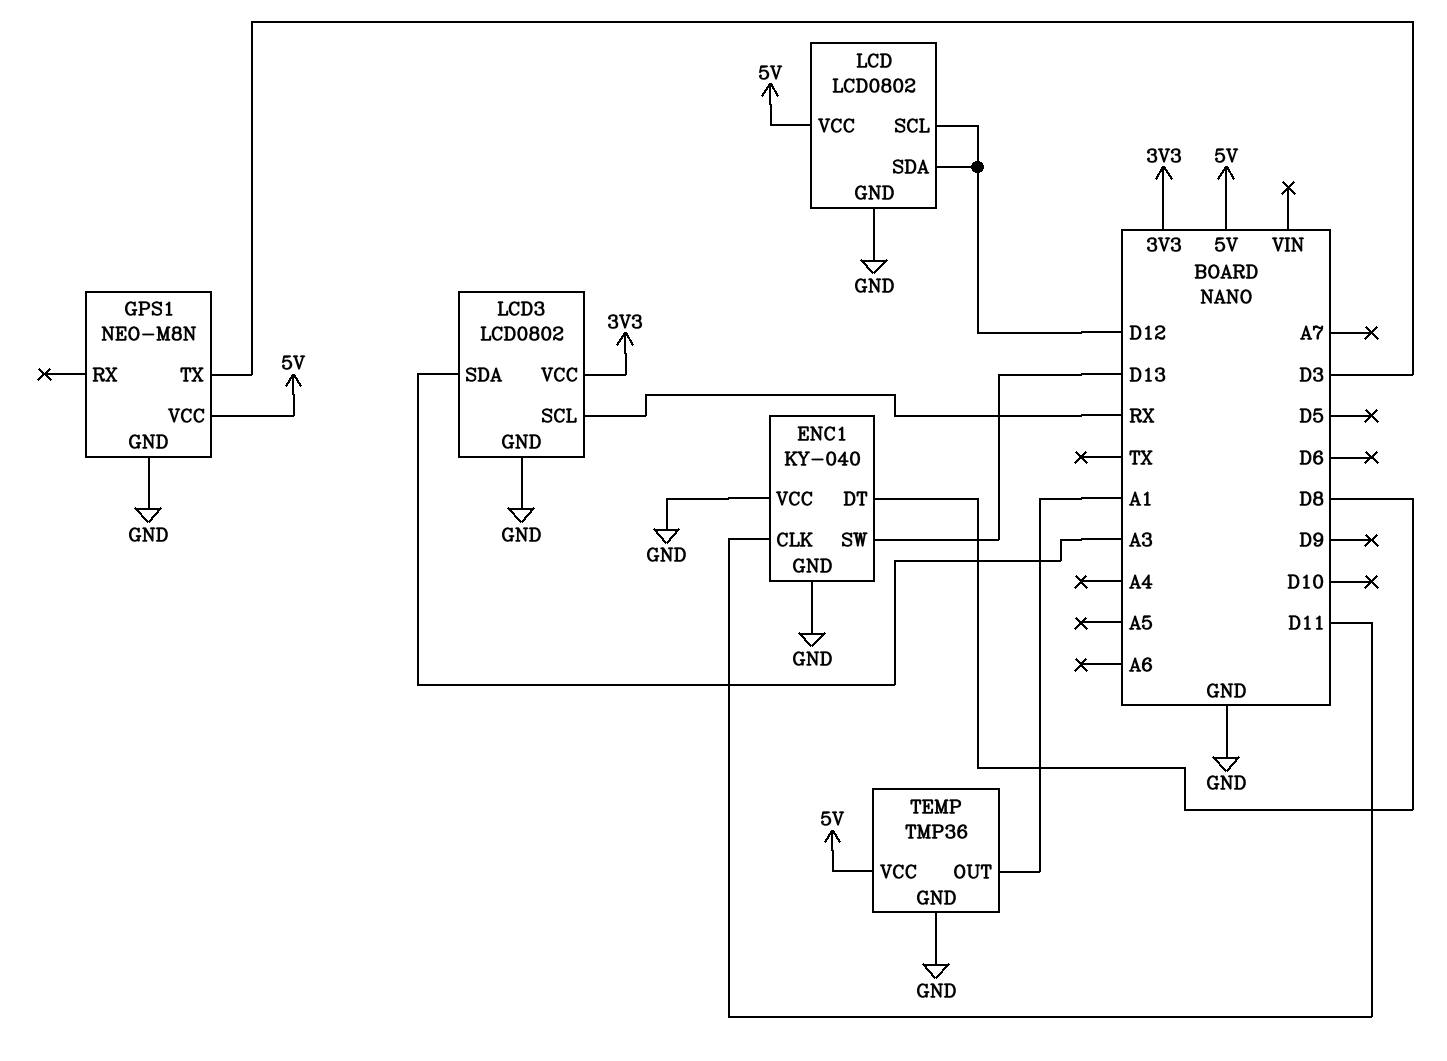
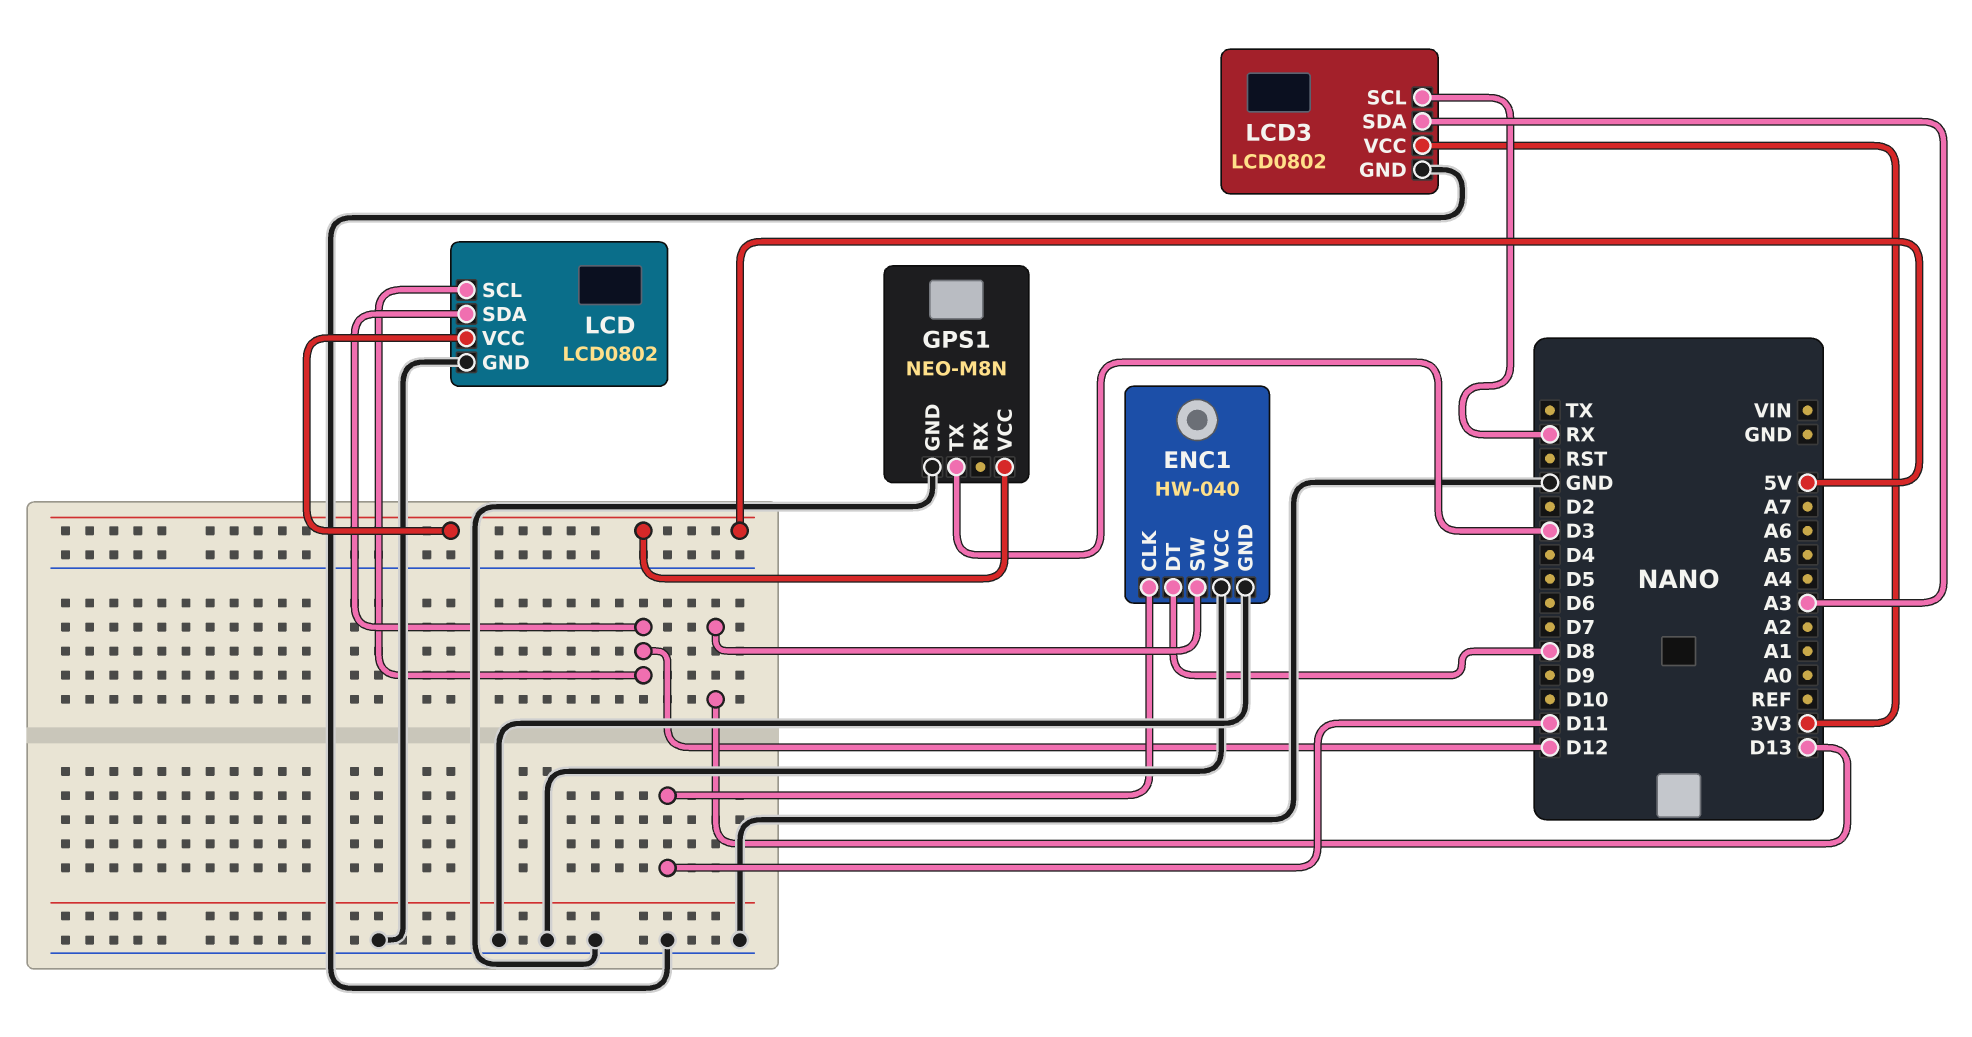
ENC1: KY-040 -> HW-040
TEMP: TMP36 -> none
TEMP pin GND: GND -> none
TEMP pin OUT: A1 -> none
TEMP pin VCC: 5V -> none

